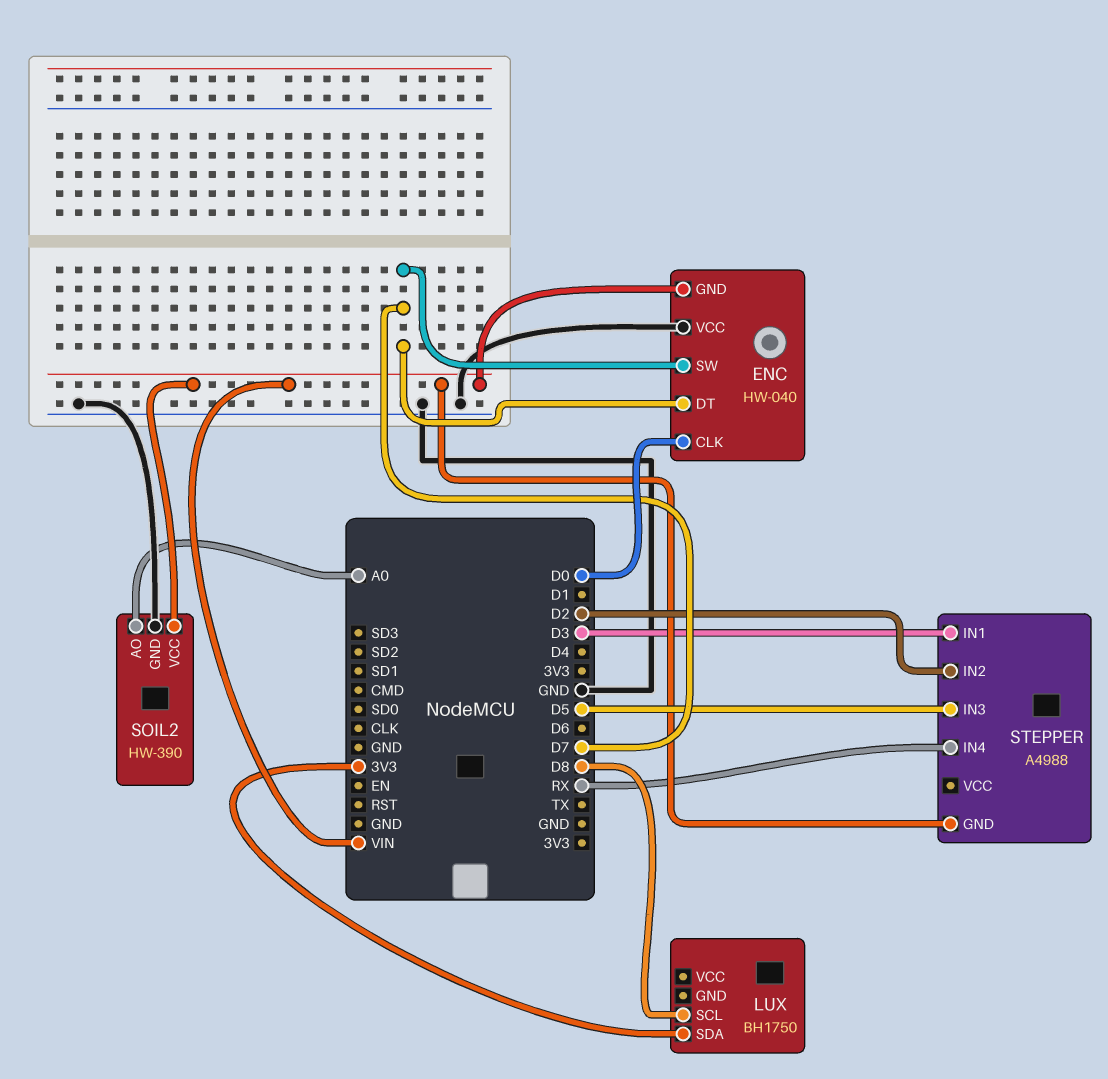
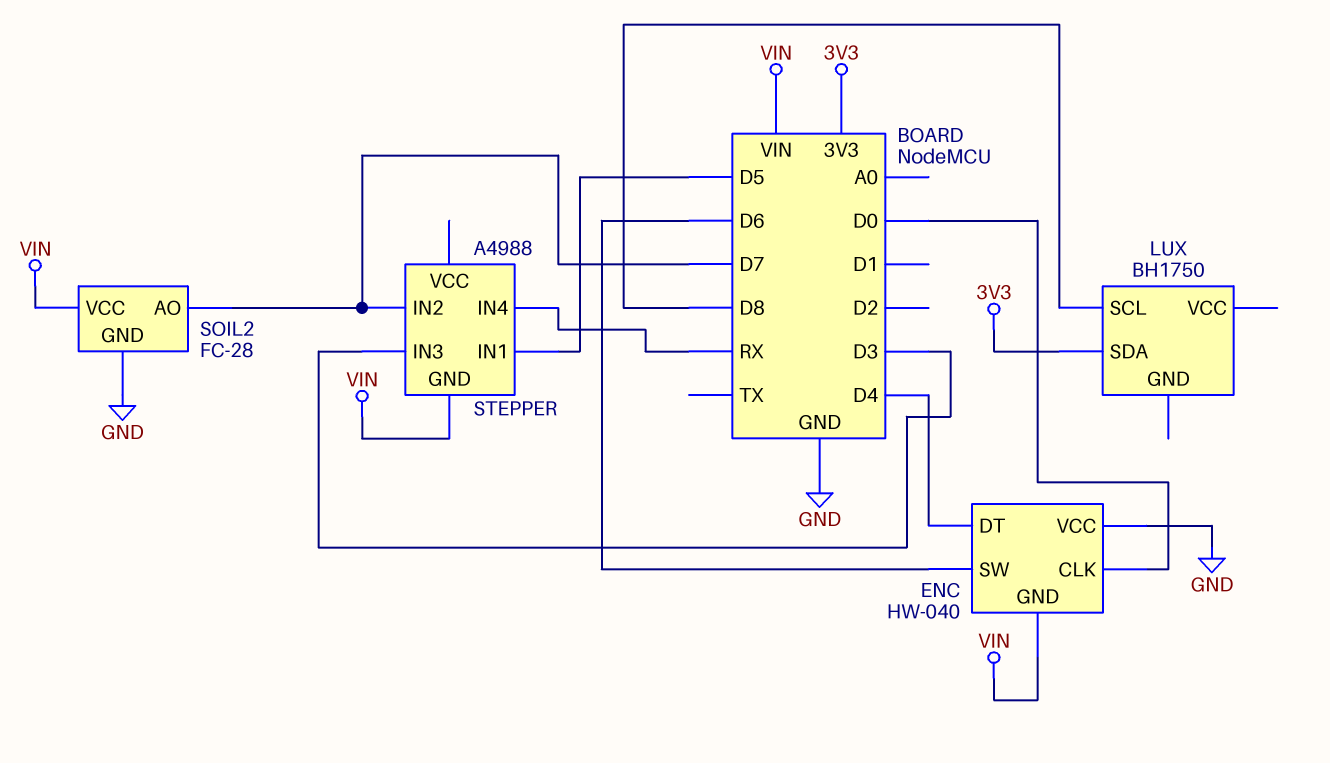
ENC pin DT: D7 -> D4
ENC pin SW: D7 -> D6
SOIL2: HW-390 -> FC-28
SOIL2 pin AO: A0 -> D7
STEPPER pin IN1: D3 -> D5
STEPPER pin IN2: D2 -> D7
STEPPER pin IN3: D5 -> D3

